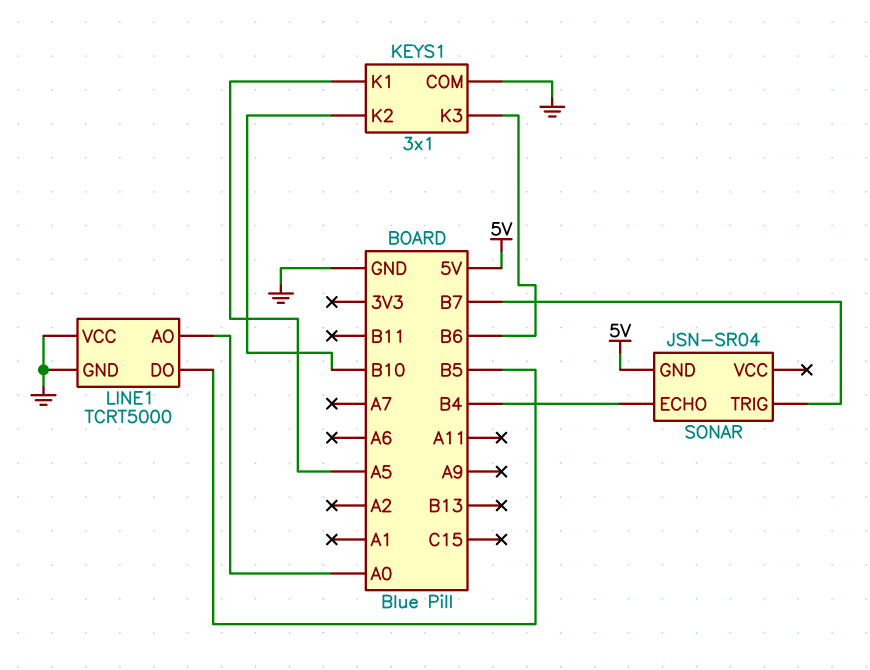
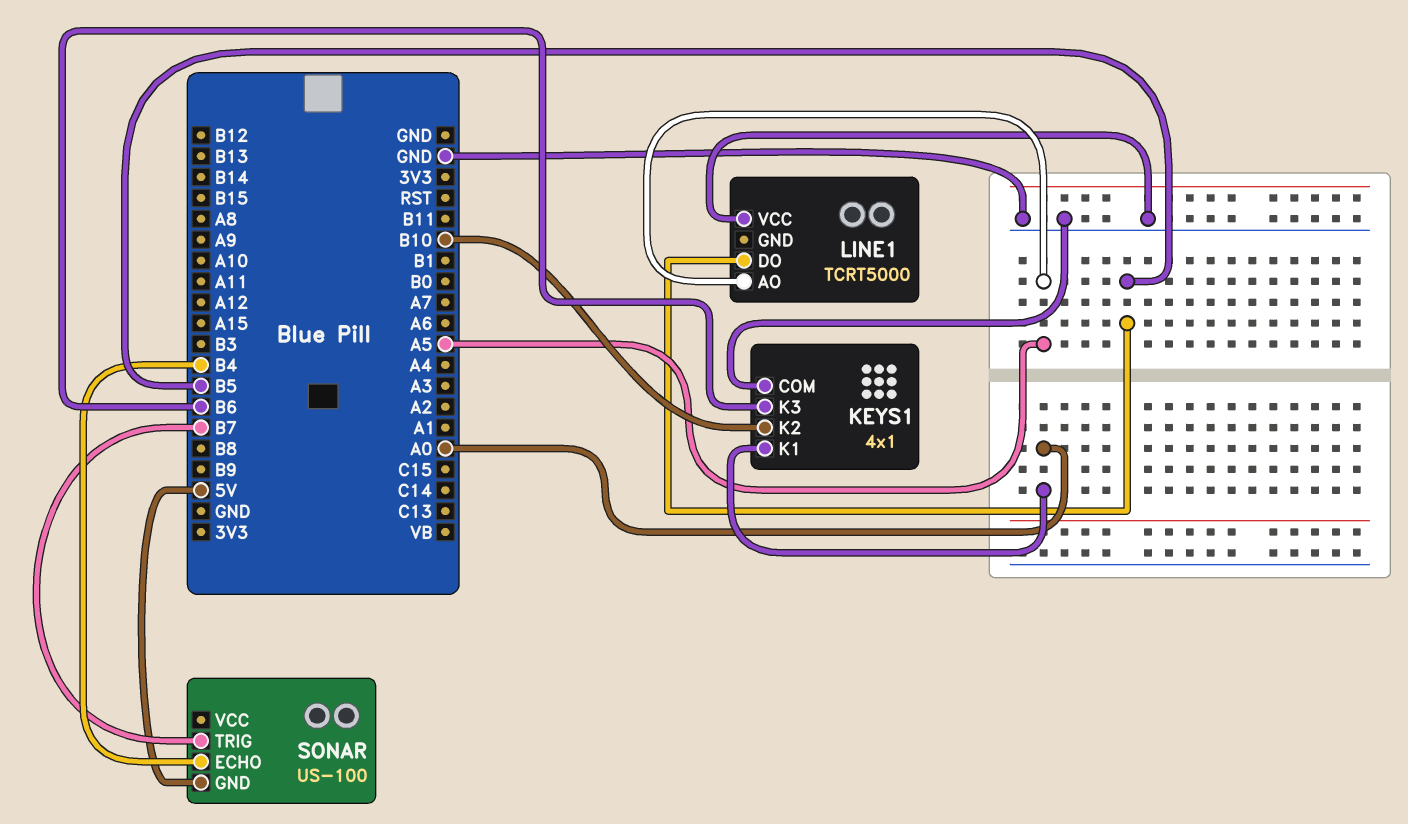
KEYS1: 3x1 -> 4x1
KEYS1 pin K1: A5 -> A0
LINE1 pin AO: A0 -> A5
LINE1 pin GND: GND -> none
SONAR: JSN-SR04 -> US-100

